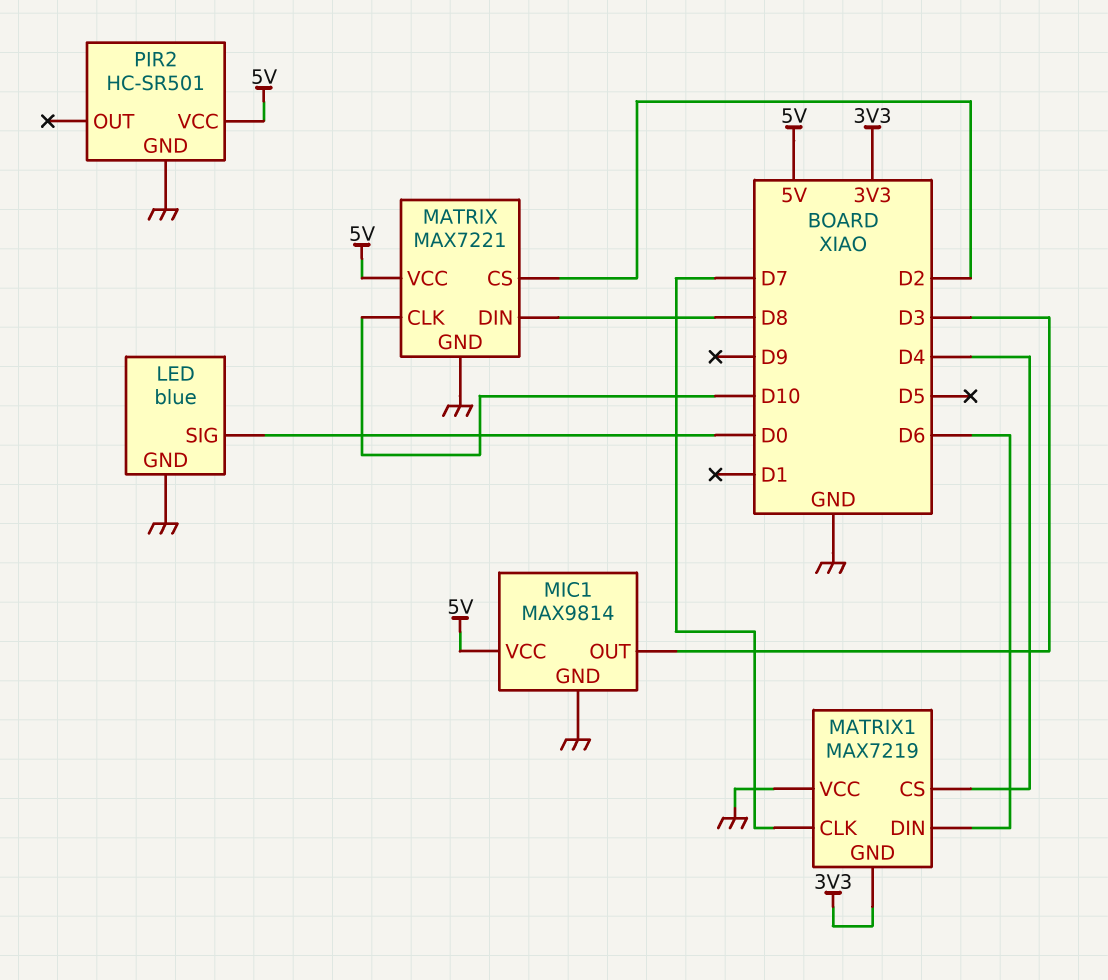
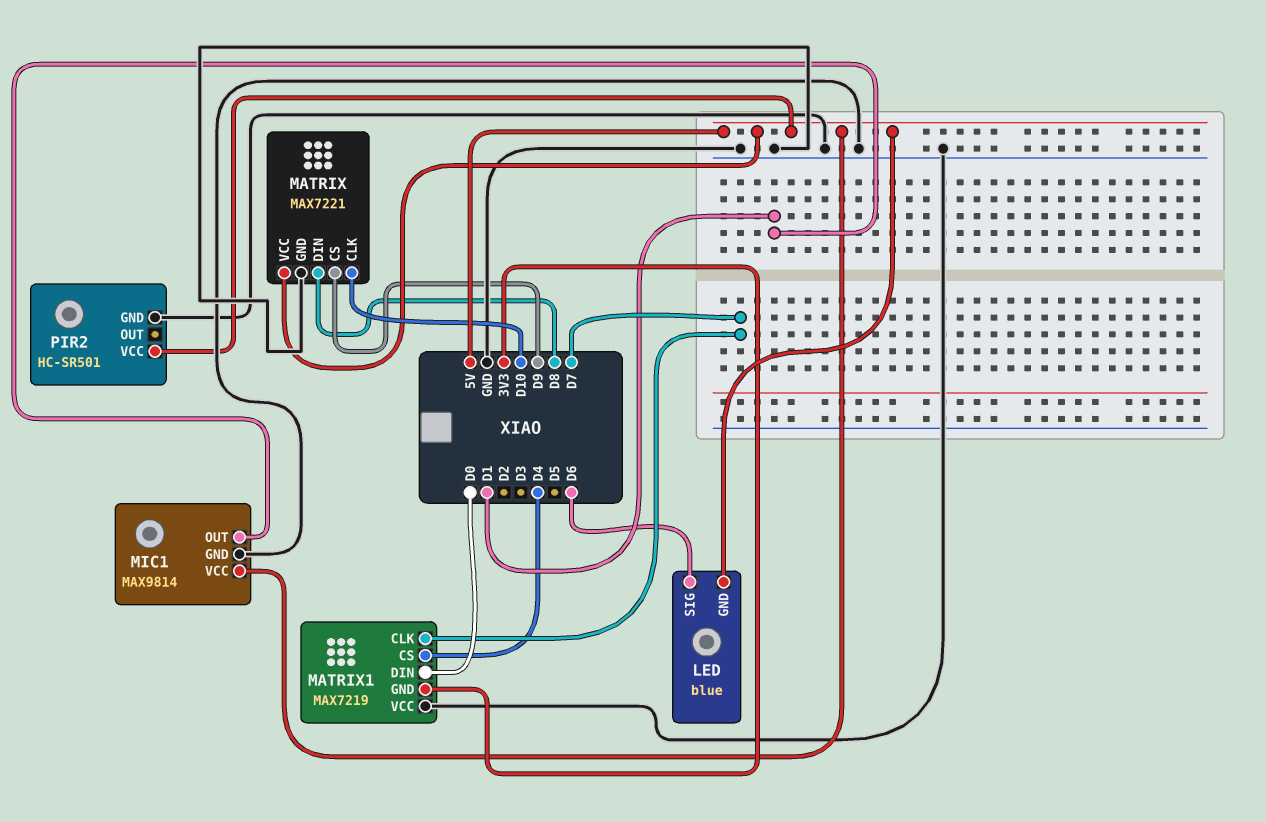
LED pin GND: GND -> 5V
LED pin SIG: D0 -> D6
MATRIX pin CS: D2 -> D9
MATRIX1 pin DIN: D6 -> D0
MIC1 pin OUT: D3 -> D1

